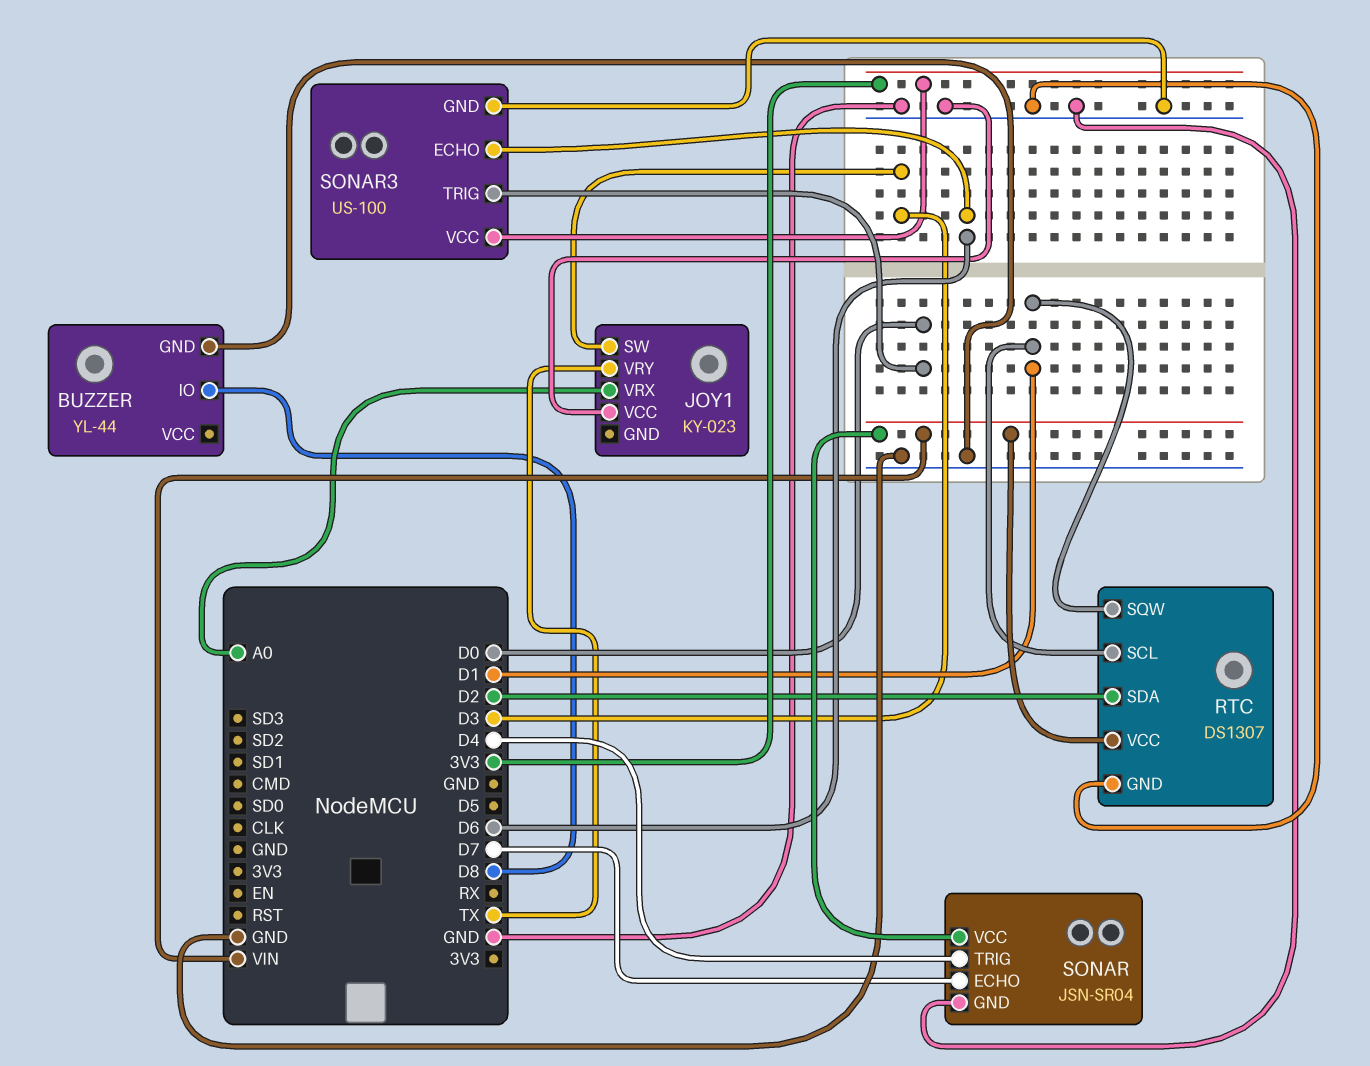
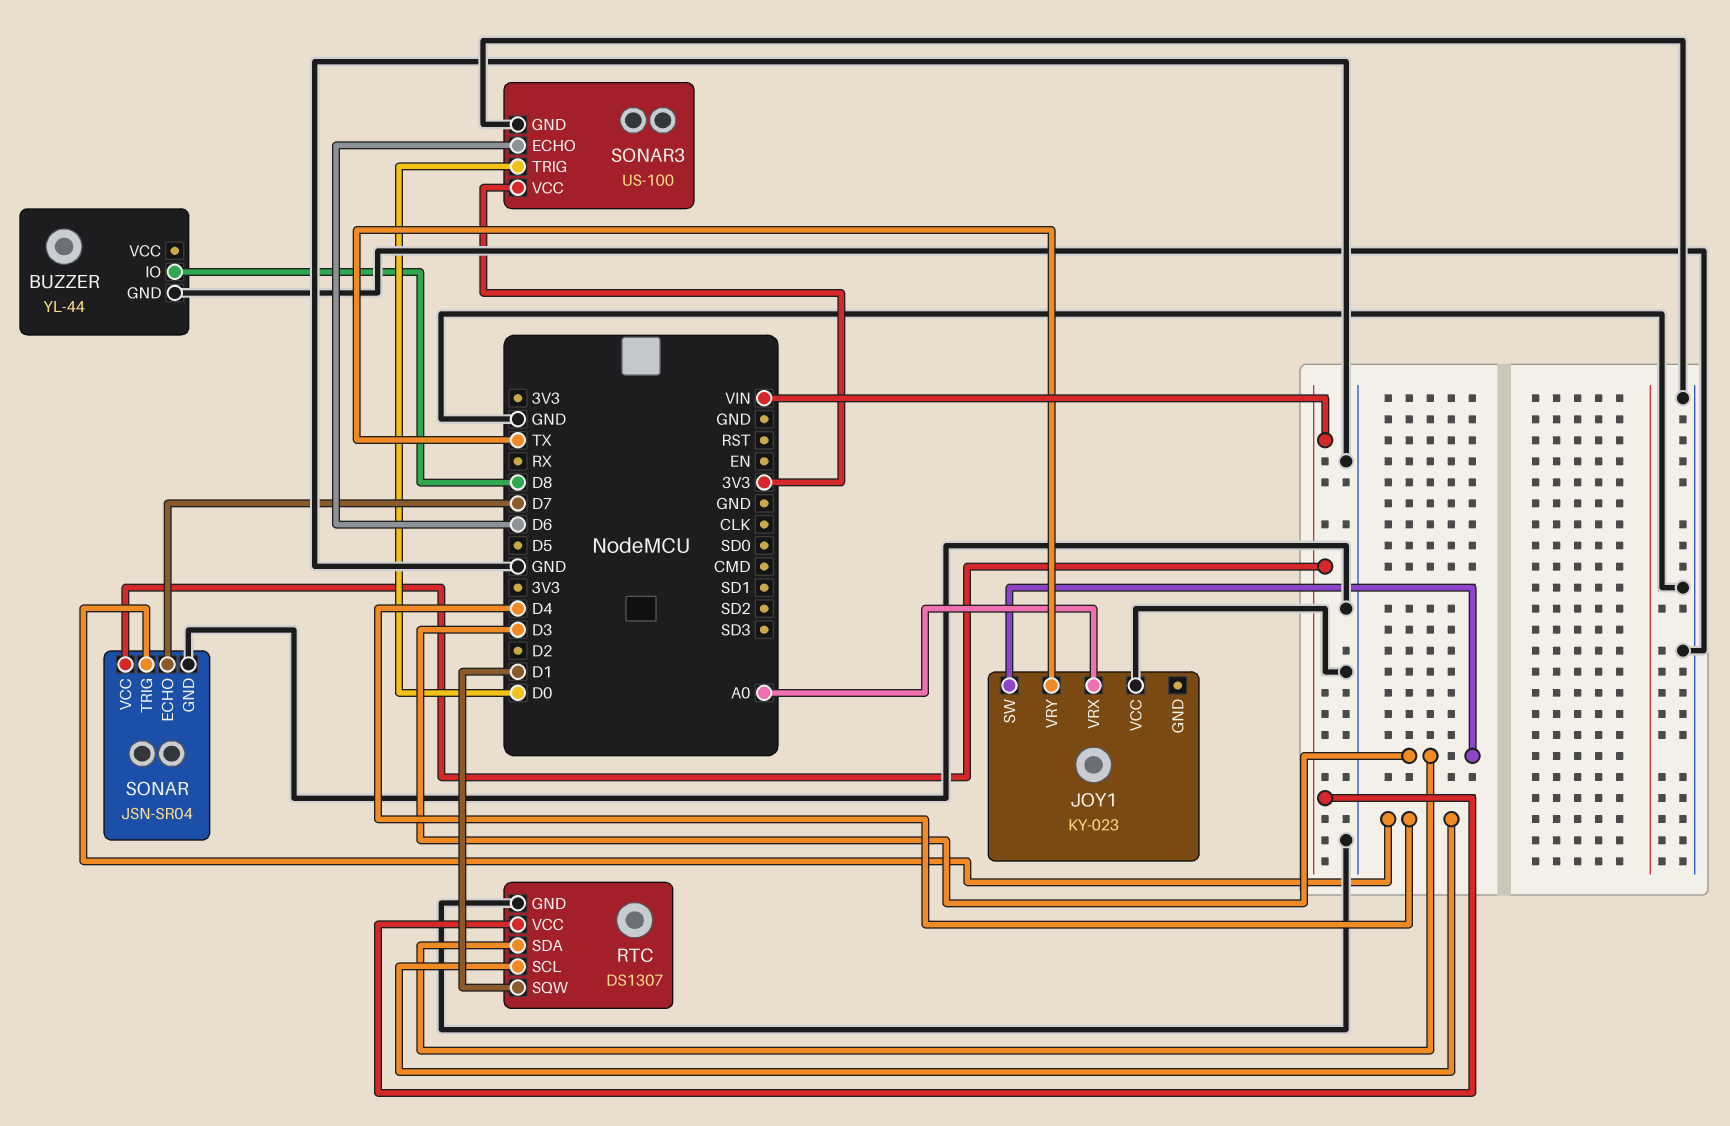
RTC pin SCL: D1 -> D4
RTC pin SDA: D2 -> D3

